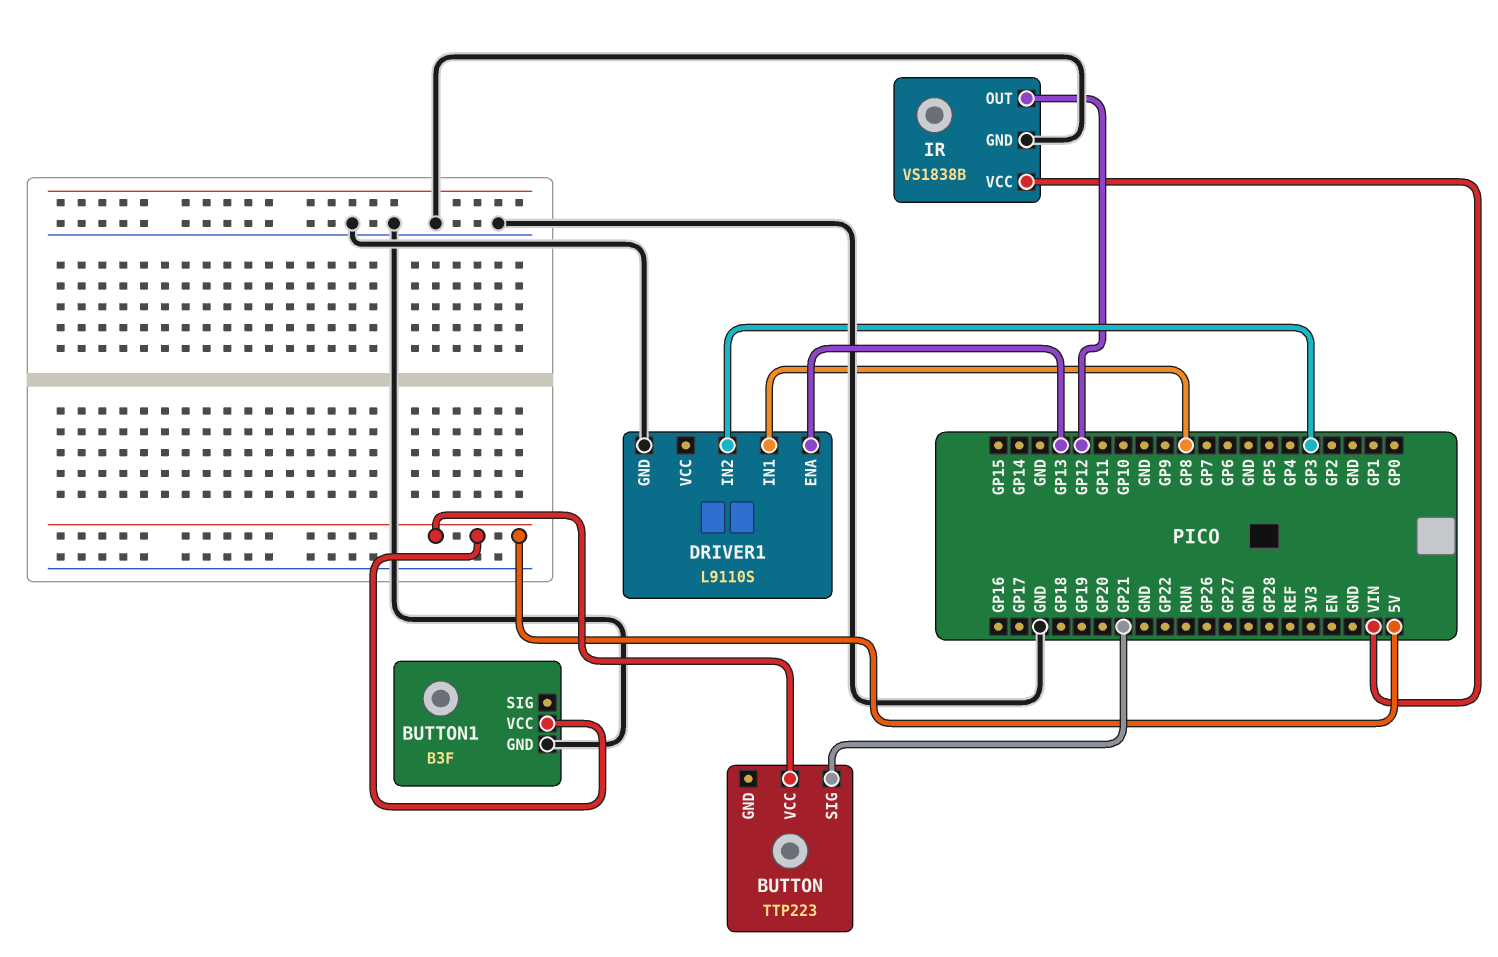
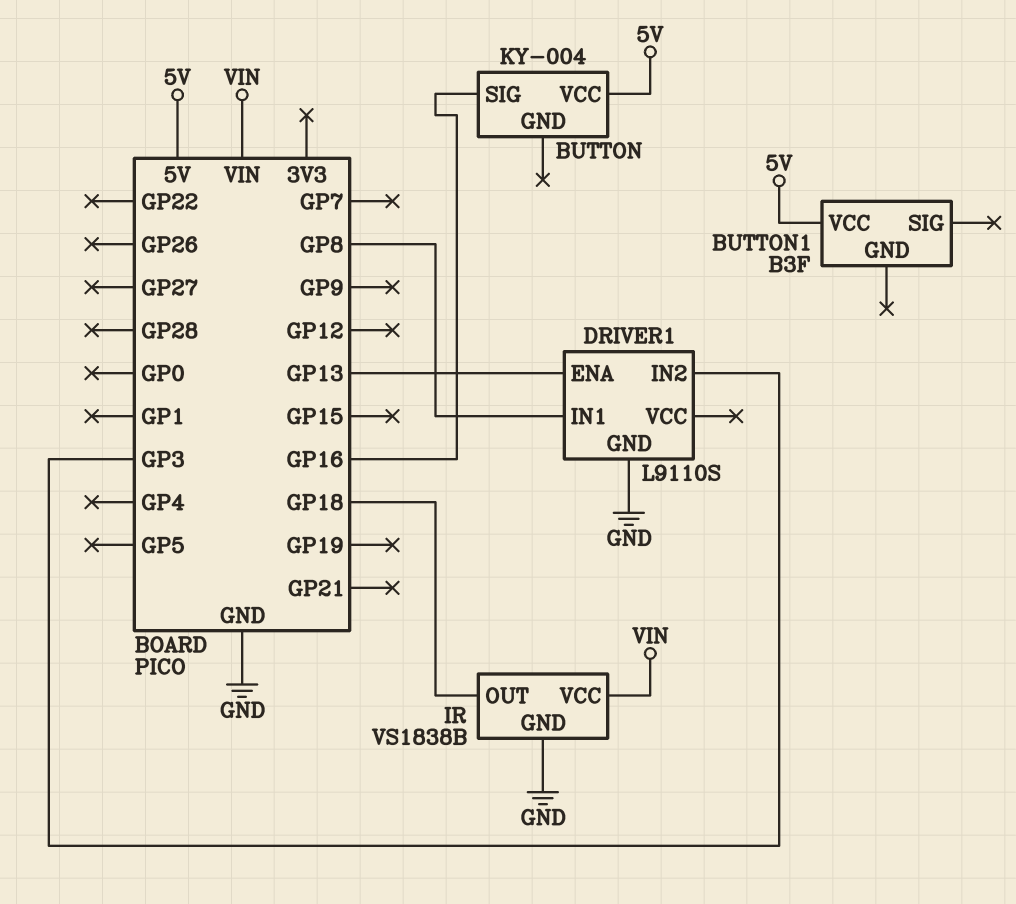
BUTTON: TTP223 -> KY-004
BUTTON pin SIG: GP21 -> GP16
BUTTON1 pin GND: GND -> none
IR pin OUT: GP12 -> GP18

